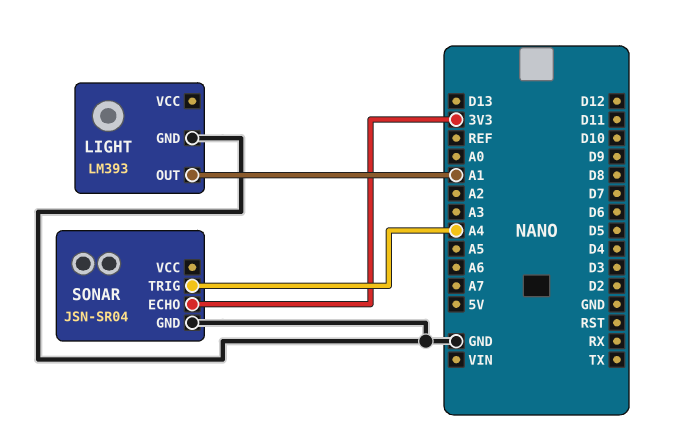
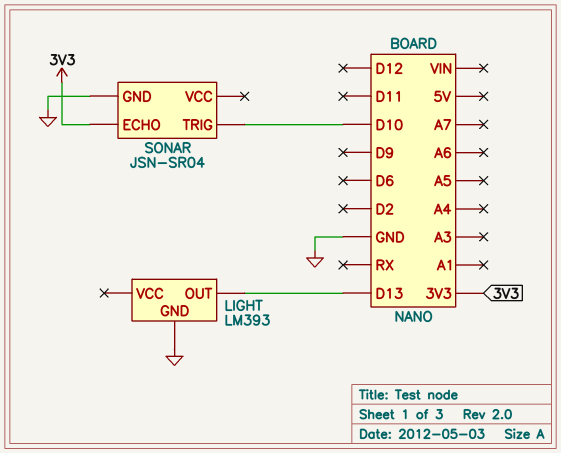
LIGHT pin OUT: A1 -> D13
SONAR pin TRIG: A4 -> D10

